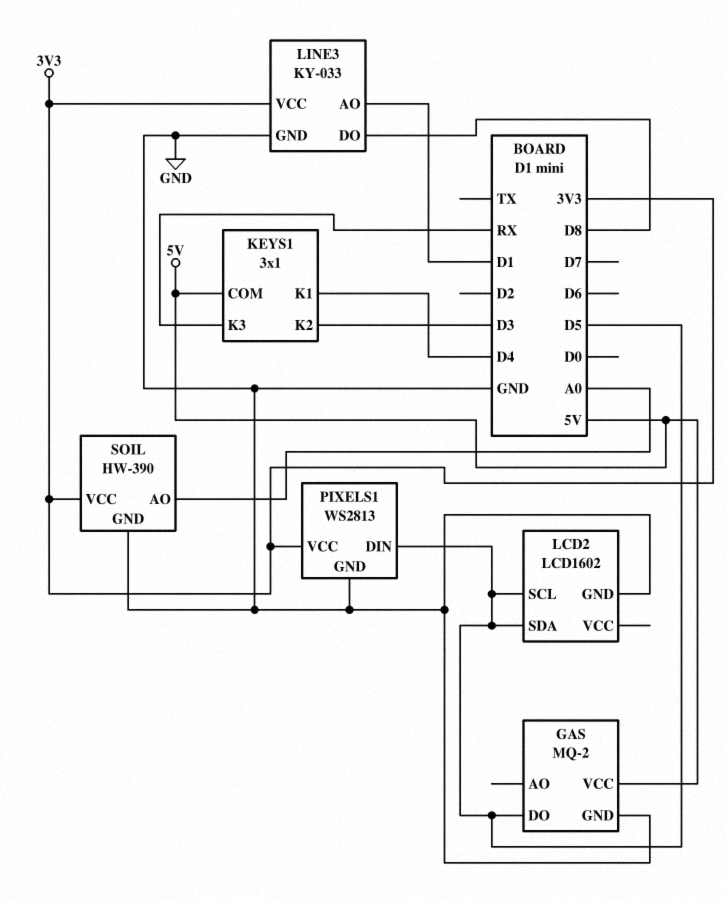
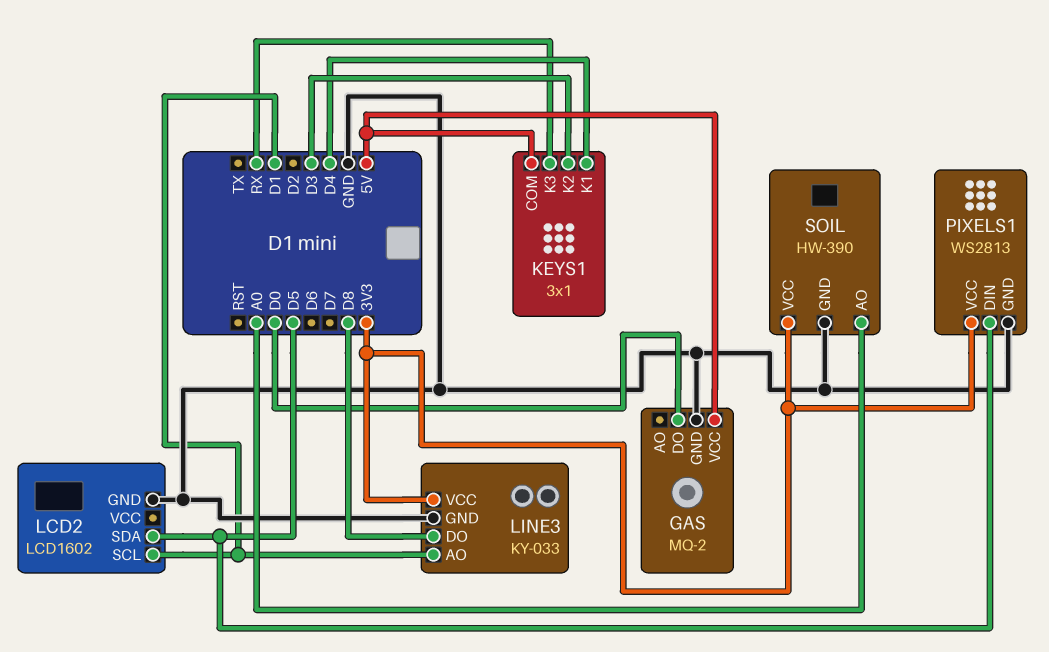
GAS pin DO: D5 -> D0
LCD2 pin SCL: D5 -> D1

